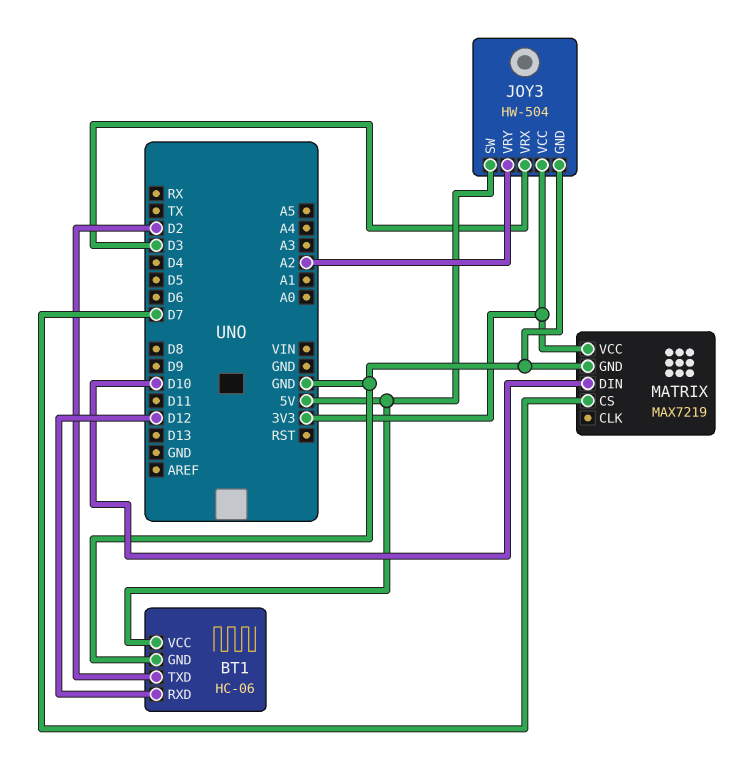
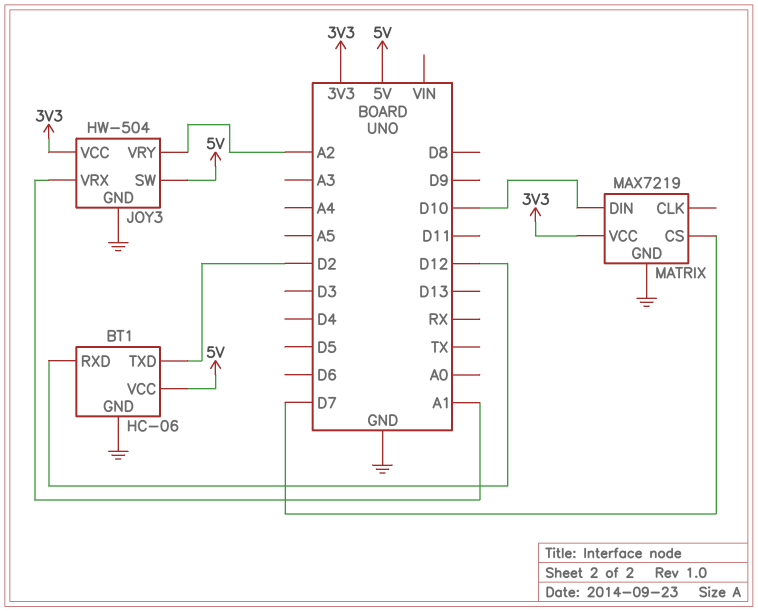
JOY3 pin VRX: D3 -> A1

